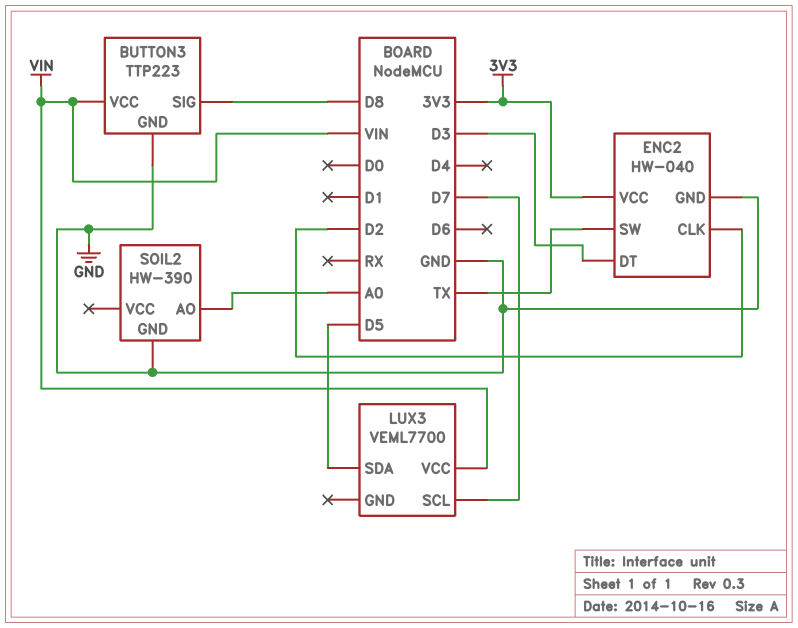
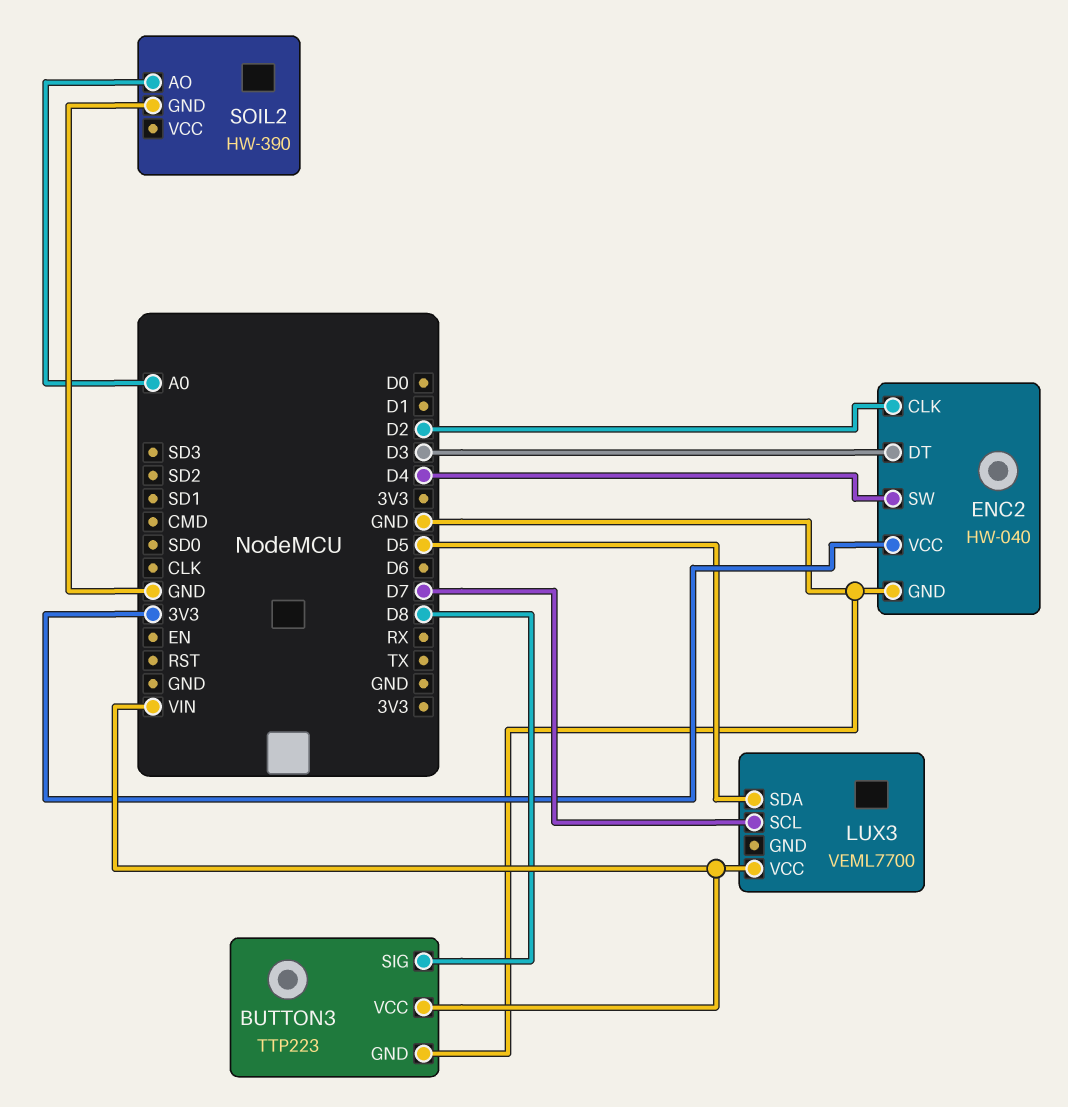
ENC2 pin SW: TX -> D4

